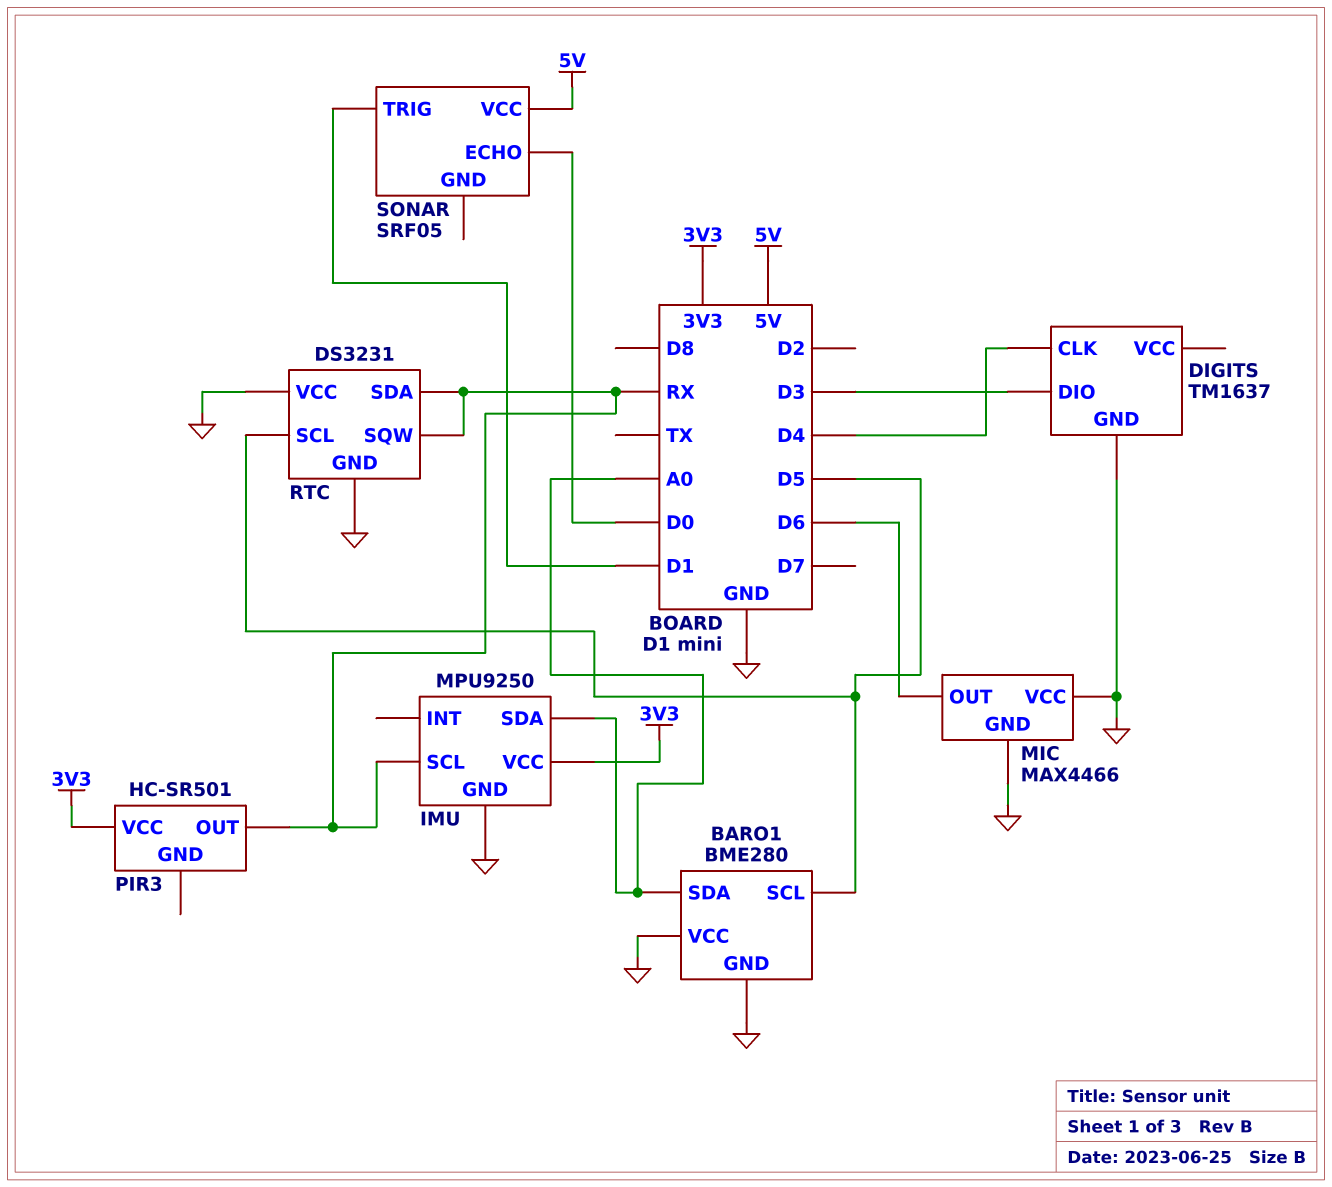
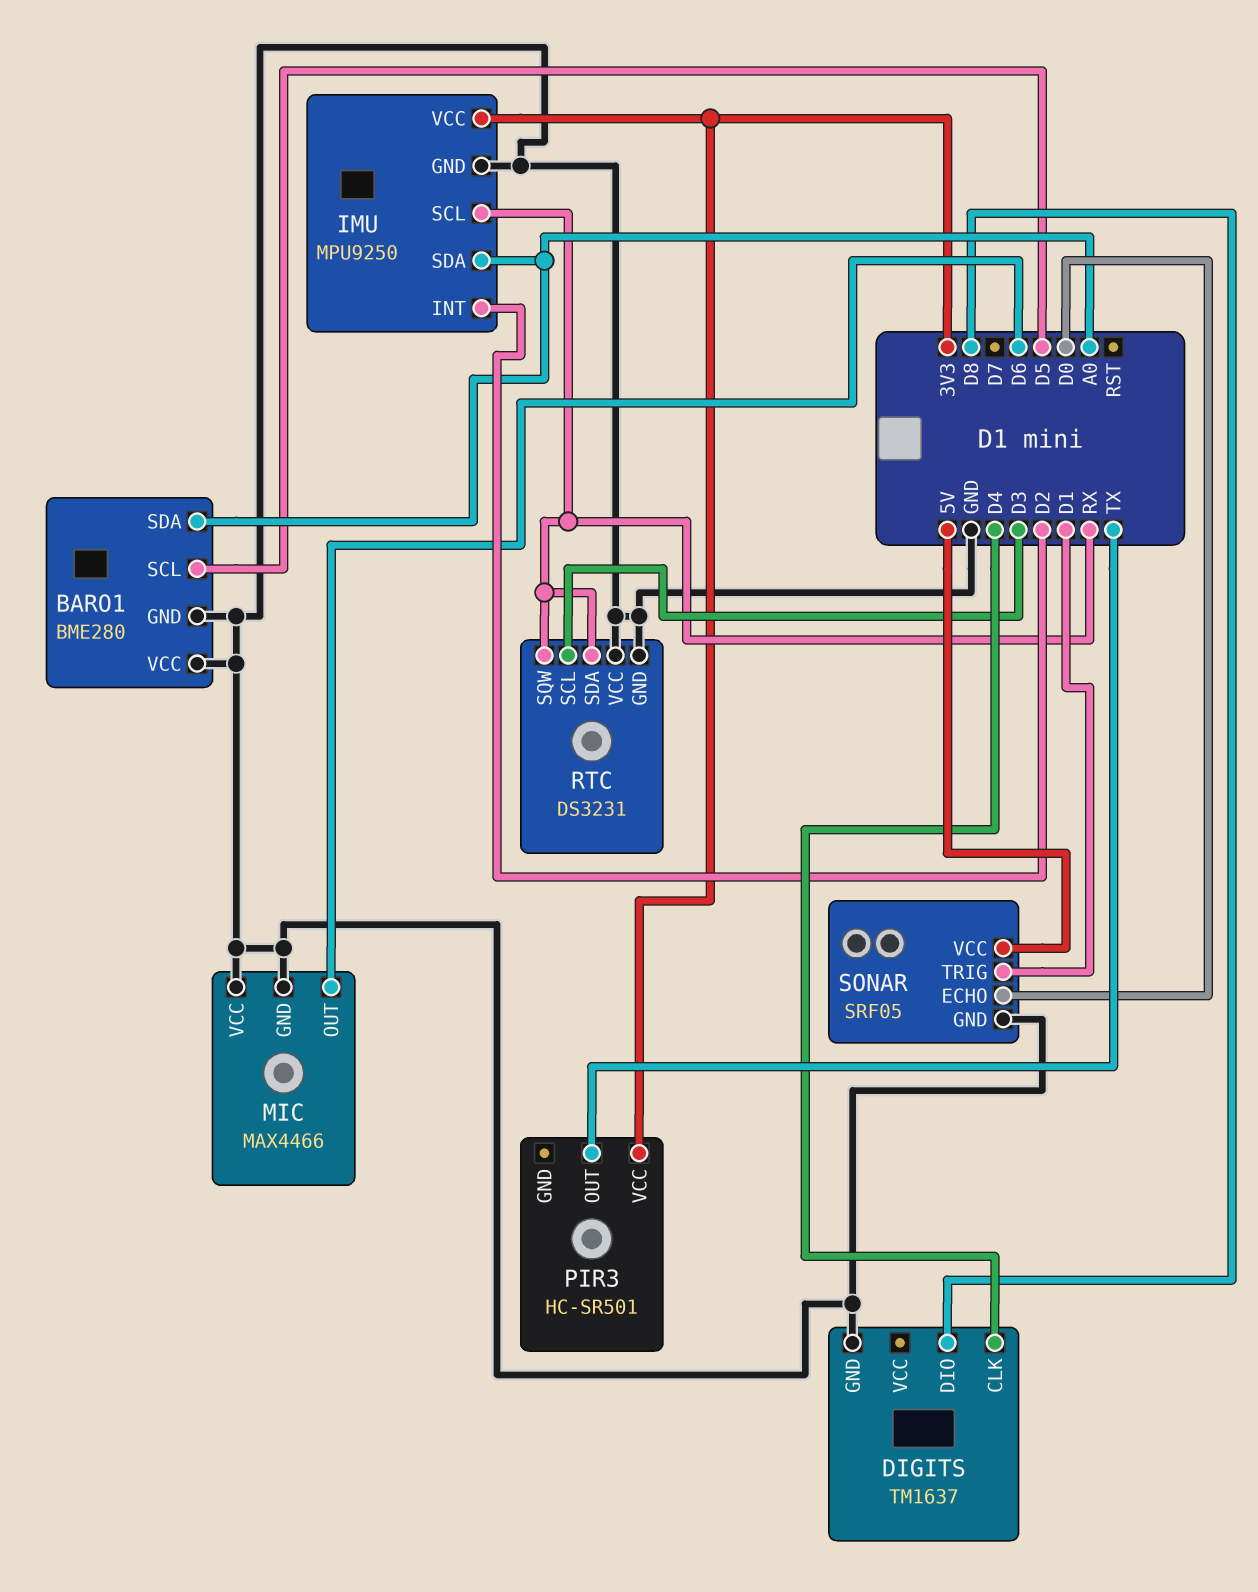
DIGITS pin DIO: D3 -> D8
IMU pin INT: none -> D2
PIR3 pin OUT: RX -> TX
RTC pin SCL: D5 -> D3
SONAR pin GND: none -> GND

